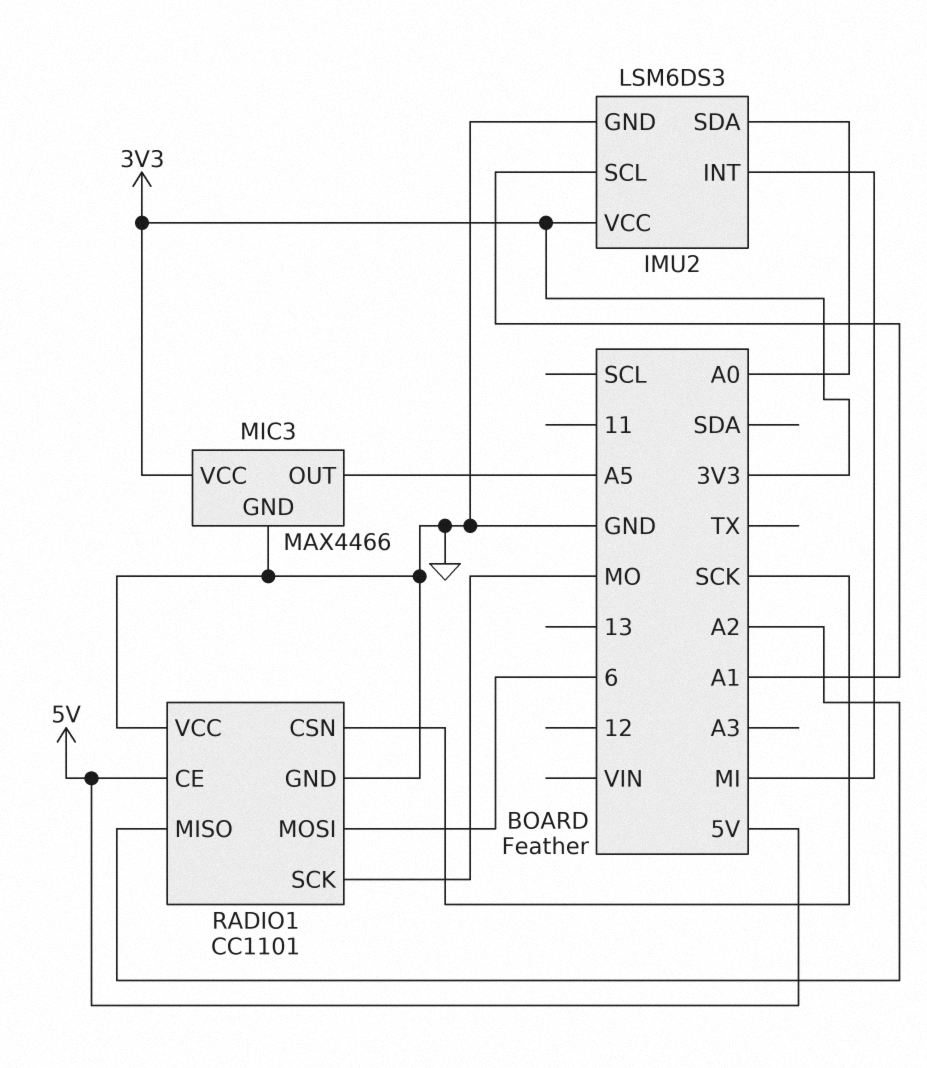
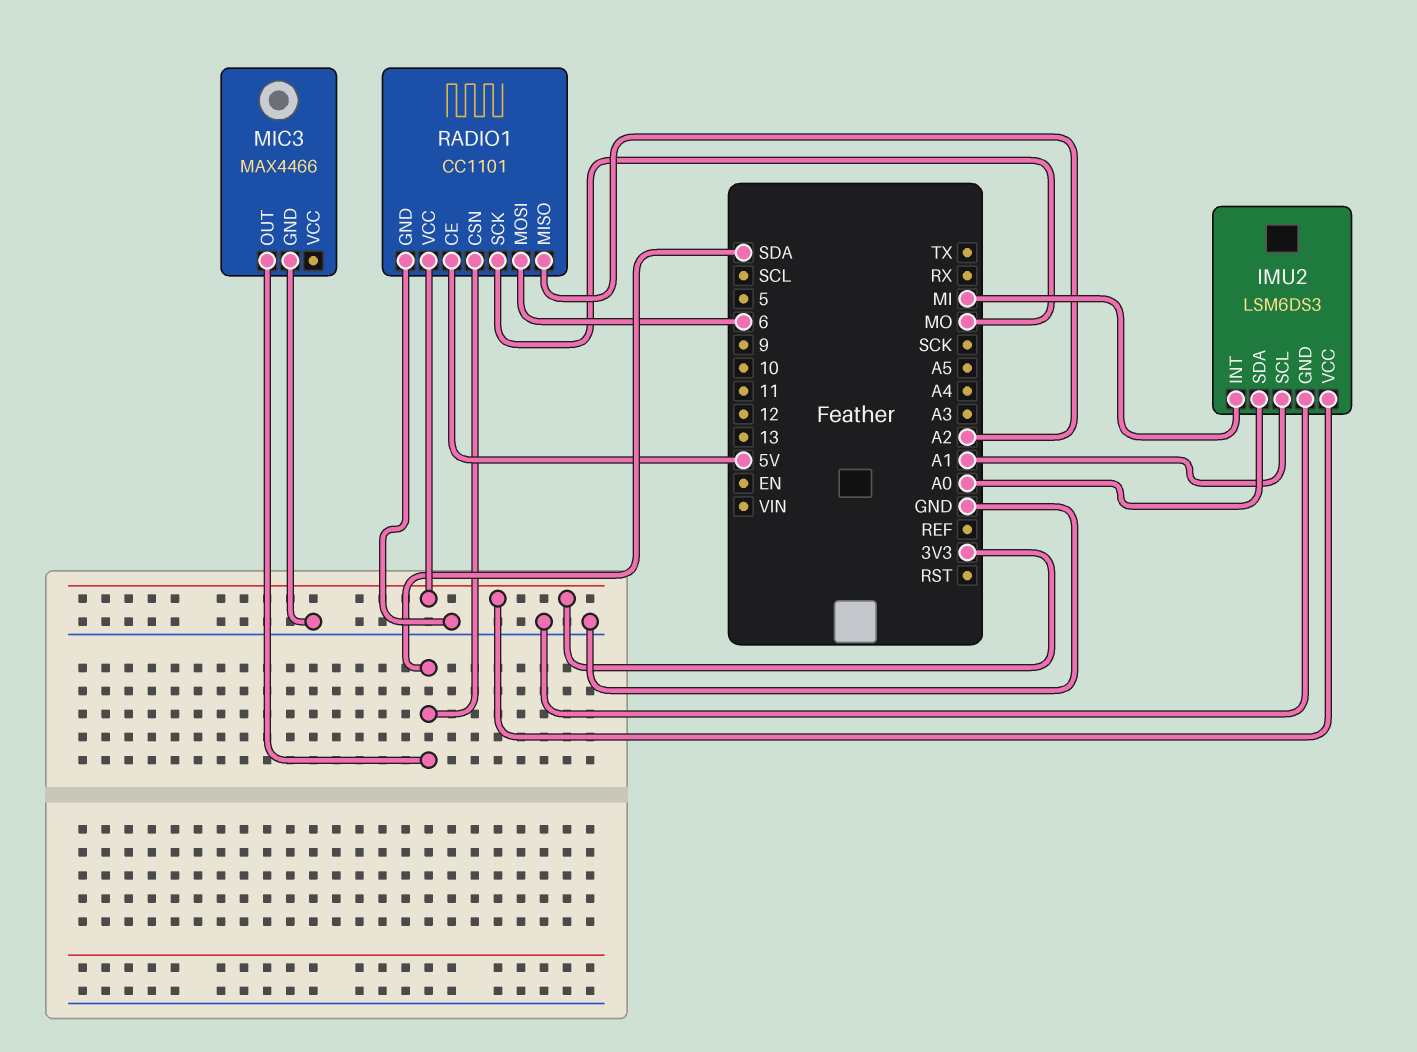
MIC3 pin OUT: A5 -> SDA
MIC3 pin VCC: 3V3 -> none
RADIO1 pin CSN: SCK -> SDA
RADIO1 pin VCC: GND -> 3V3

